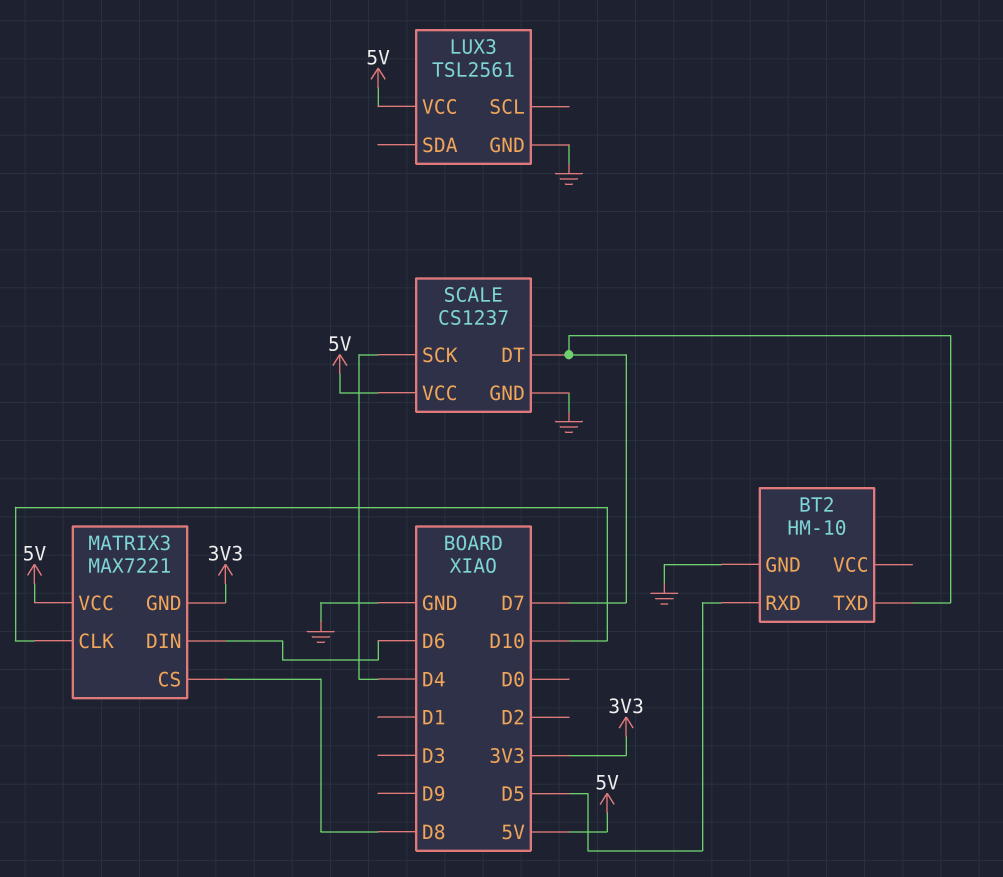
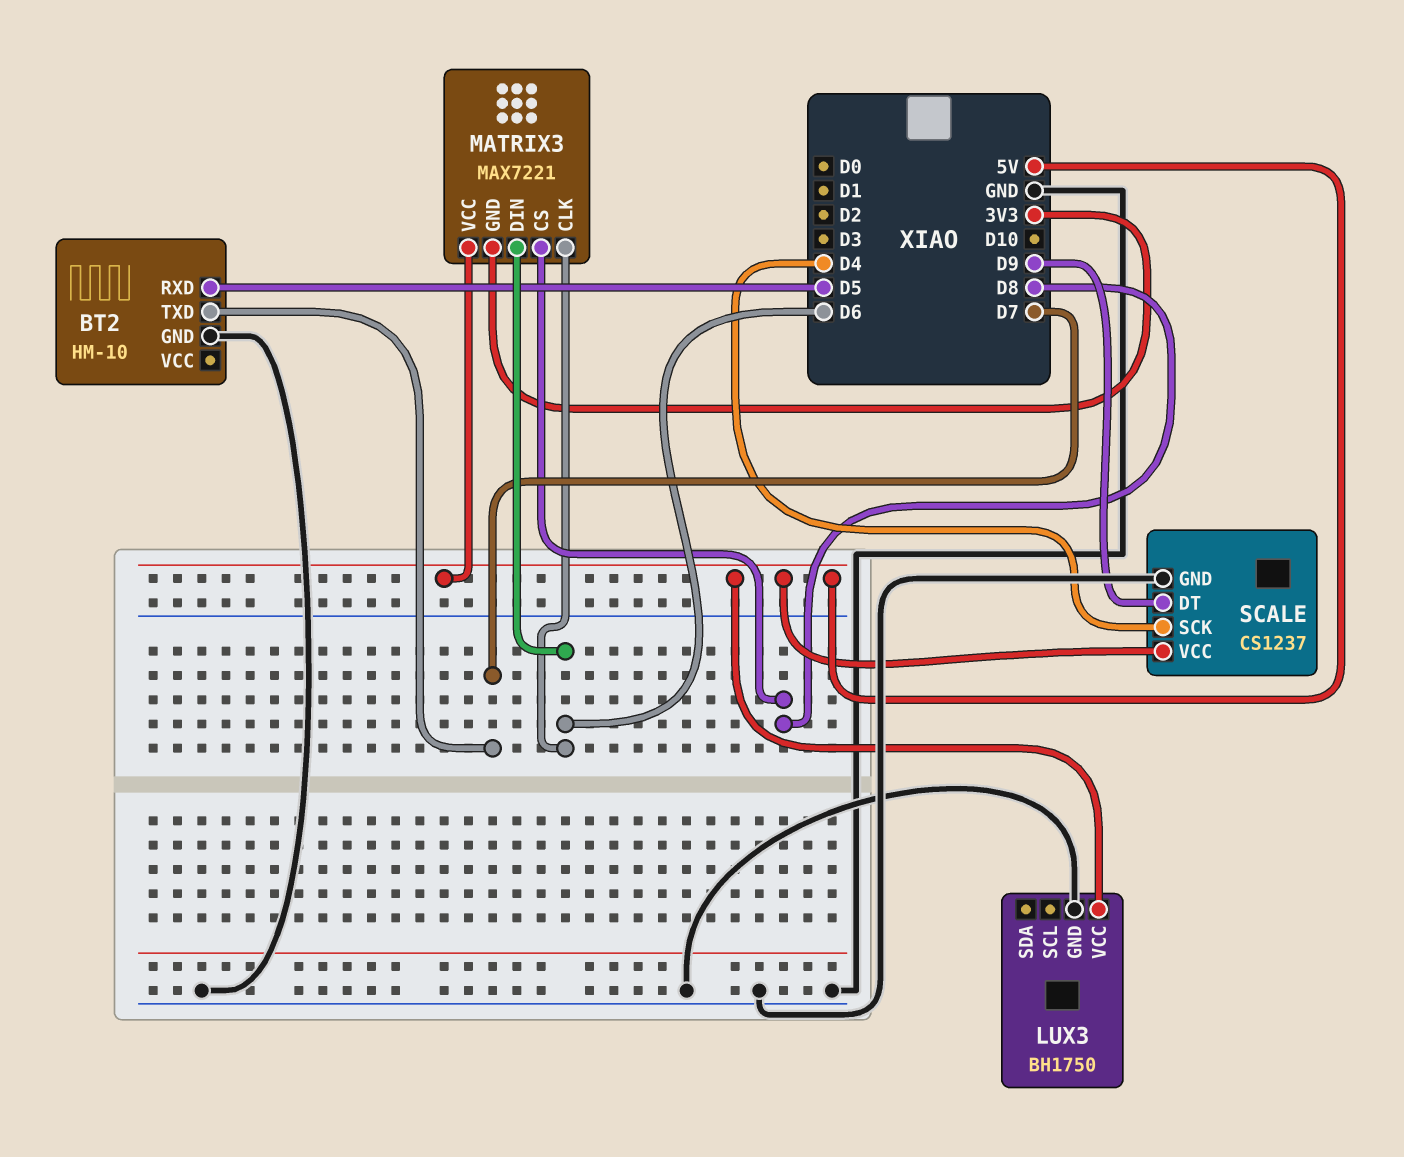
LUX3: TSL2561 -> BH1750
MATRIX3 pin CLK: D10 -> D6
SCALE pin DT: D7 -> D9

